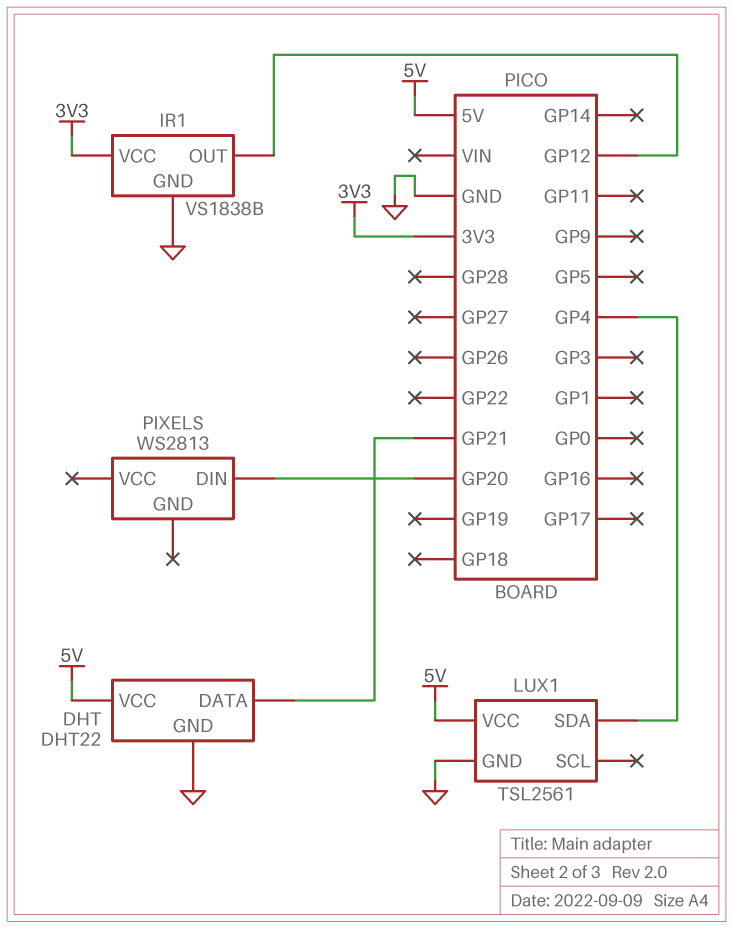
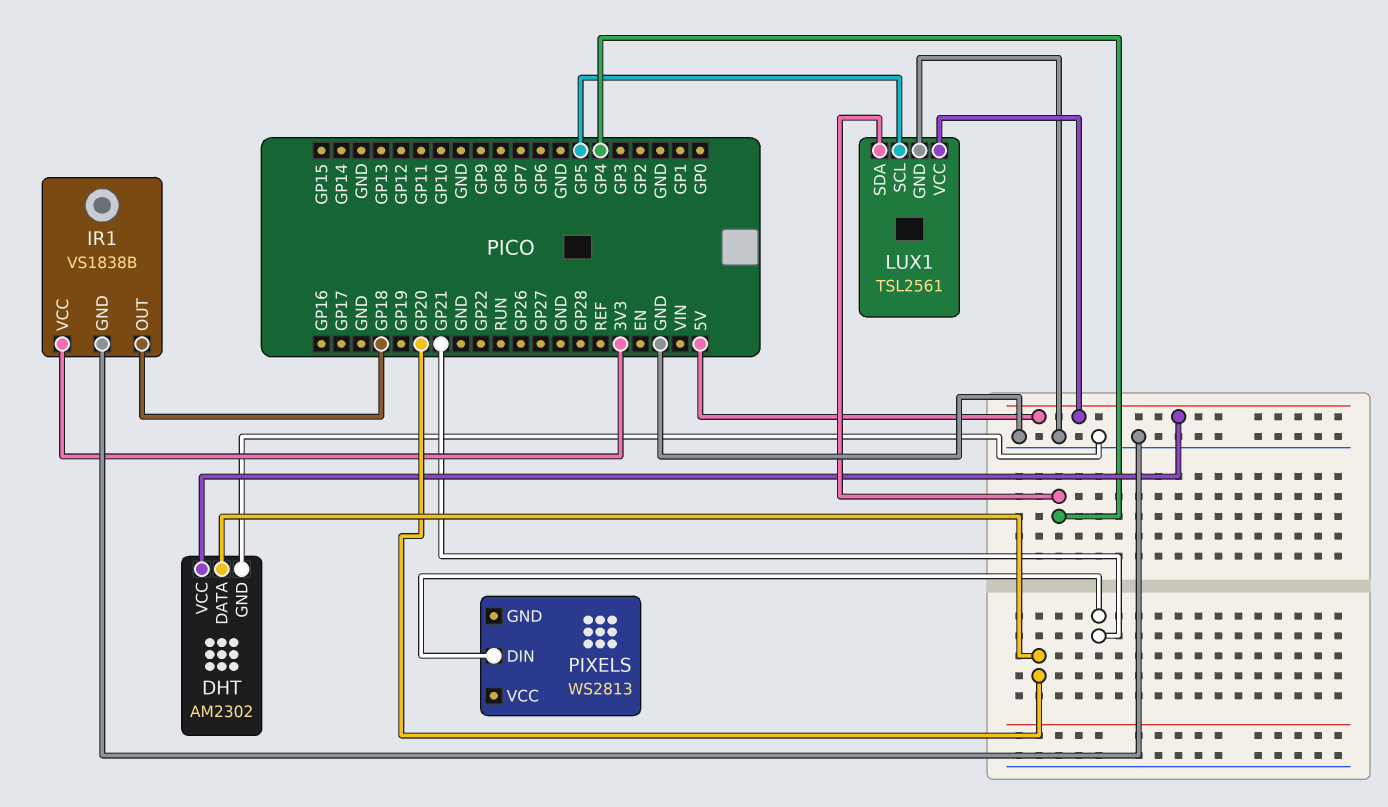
DHT: DHT22 -> AM2302
DHT pin DATA: GP21 -> GP20
IR1 pin OUT: GP12 -> GP18
LUX1 pin SCL: none -> GP5
PIXELS pin DIN: GP20 -> GP21

